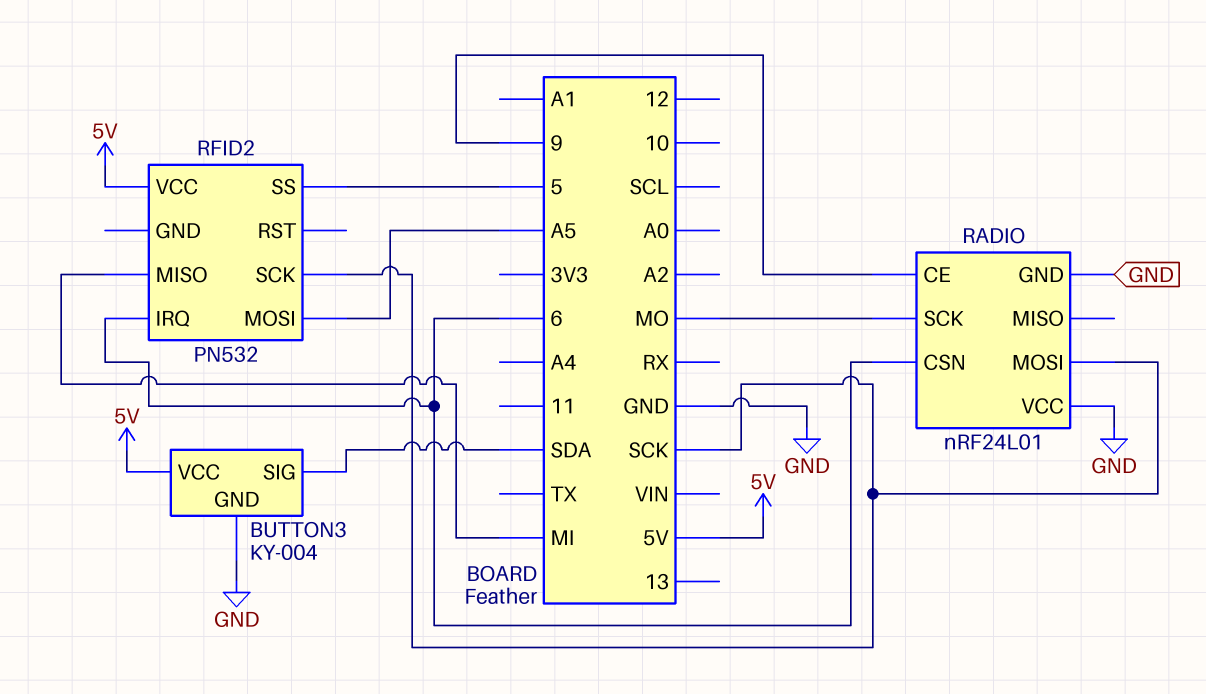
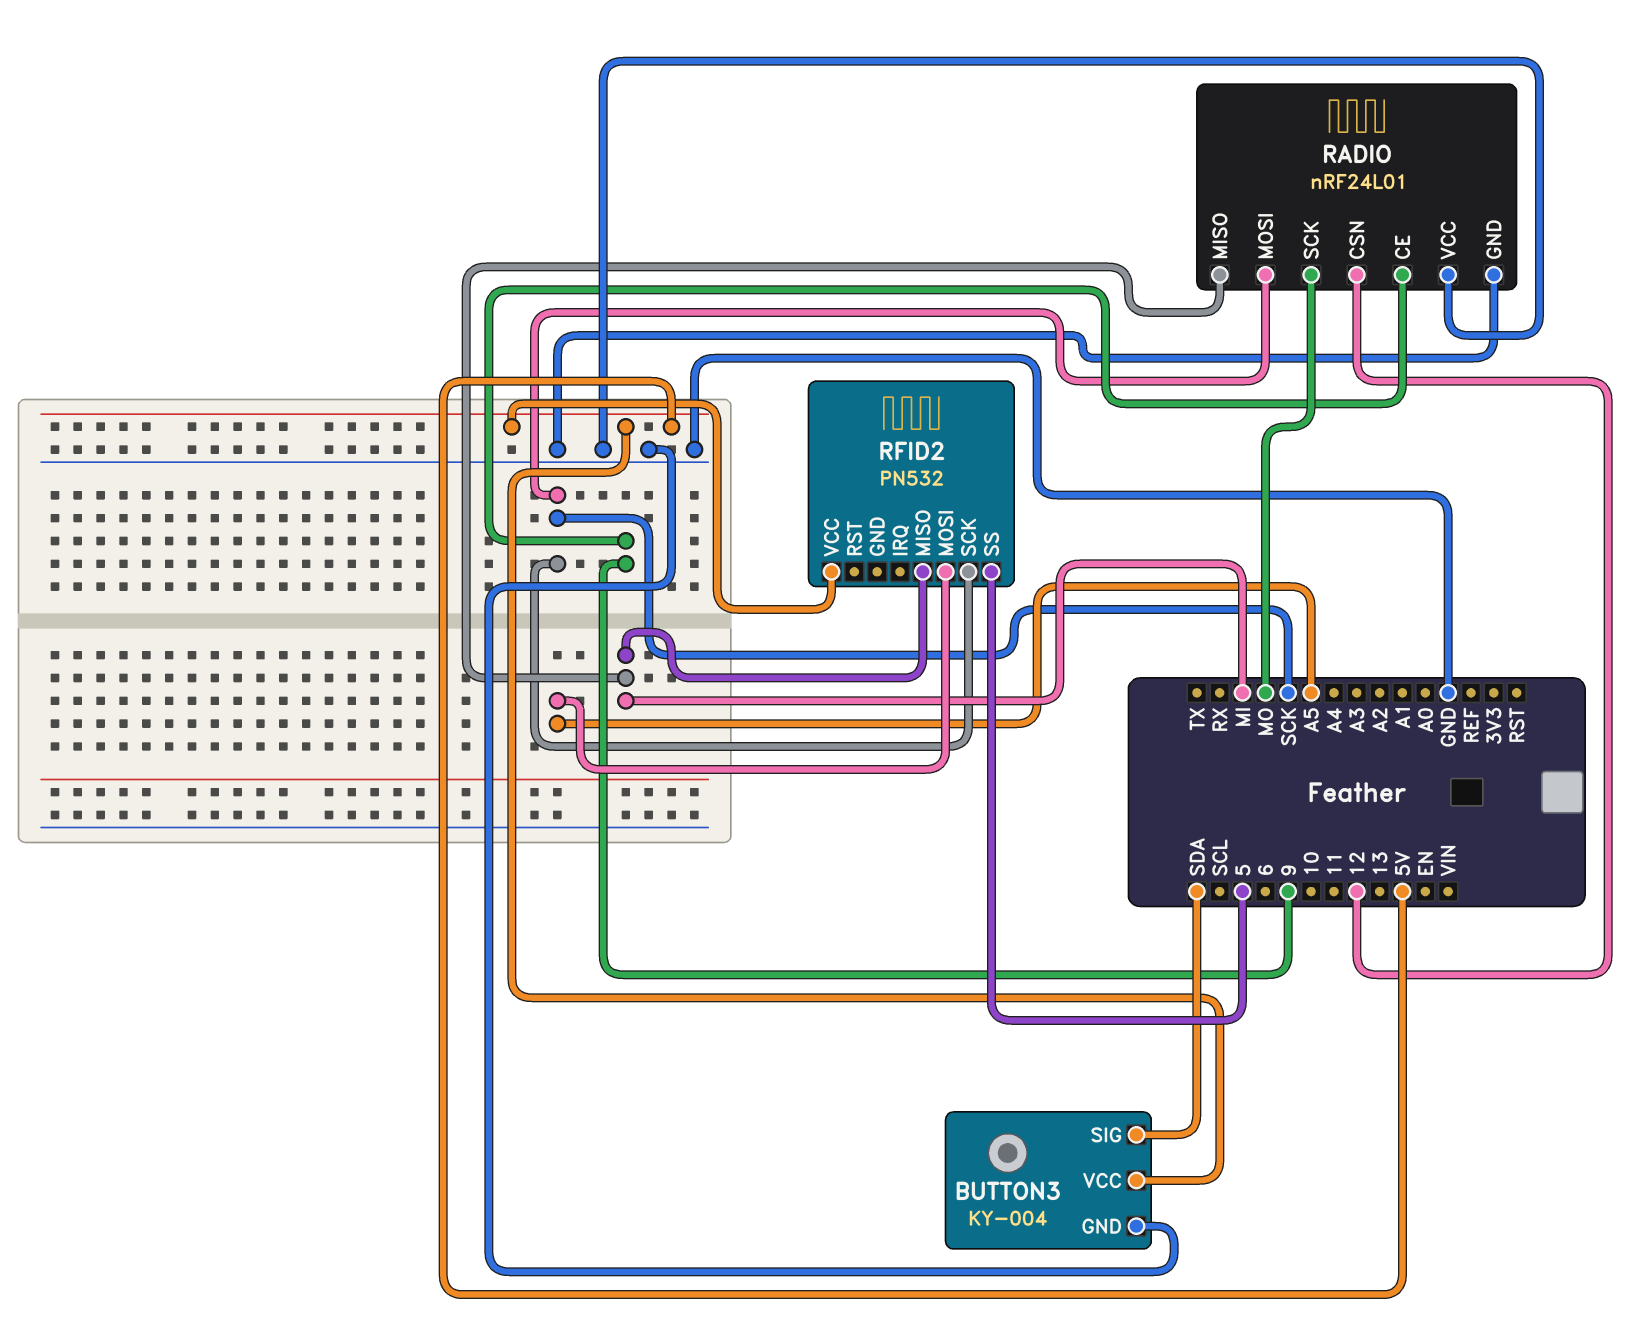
RADIO pin CSN: 6 -> 12
RADIO pin MISO: none -> MI
RFID2 pin IRQ: 6 -> none

